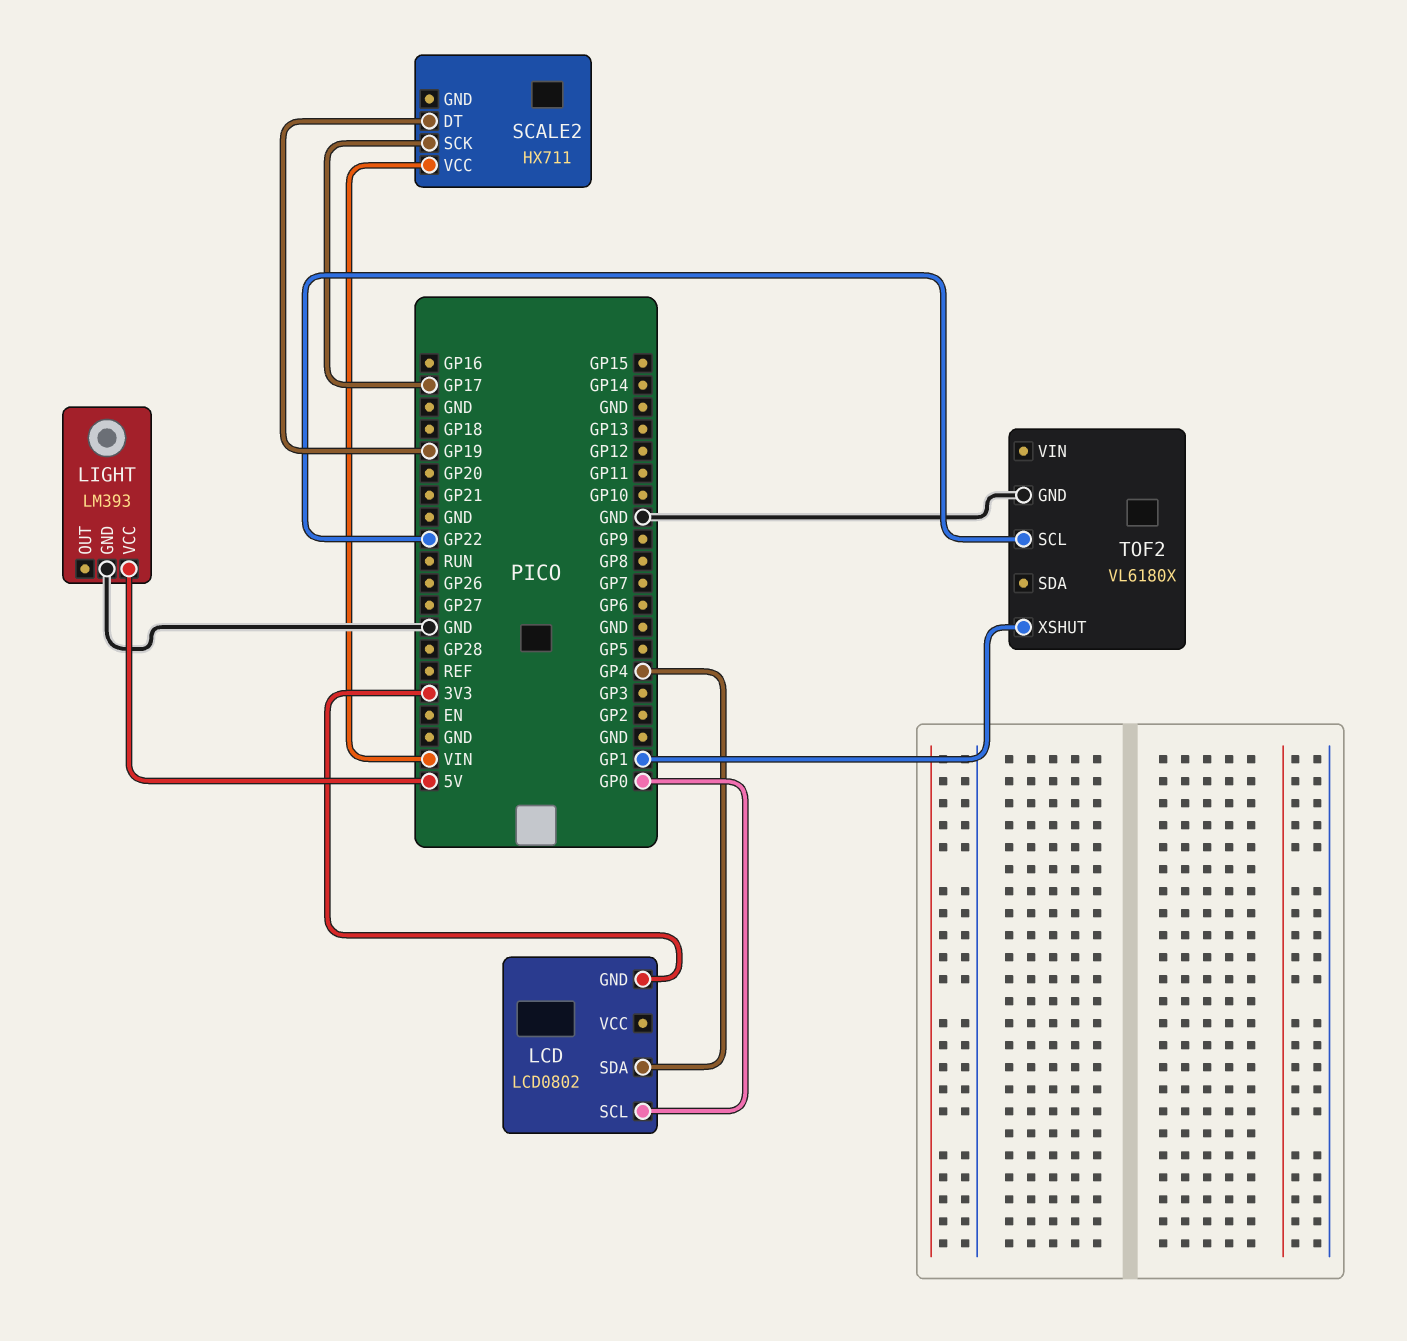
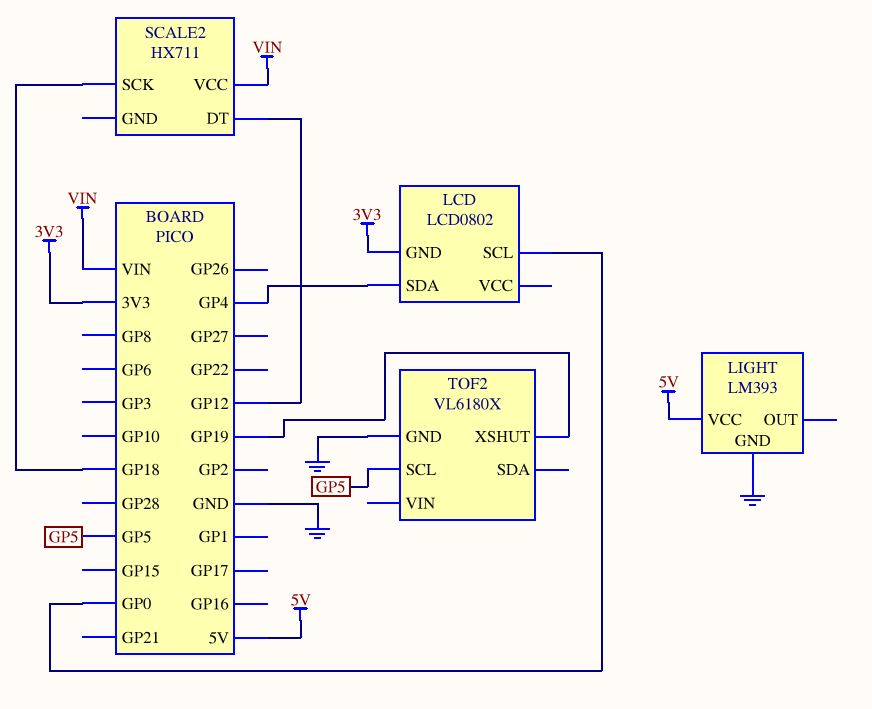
SCALE2 pin DT: GP19 -> GP12
SCALE2 pin SCK: GP17 -> GP18
TOF2 pin SCL: GP22 -> GP5
TOF2 pin XSHUT: GP1 -> GP19

